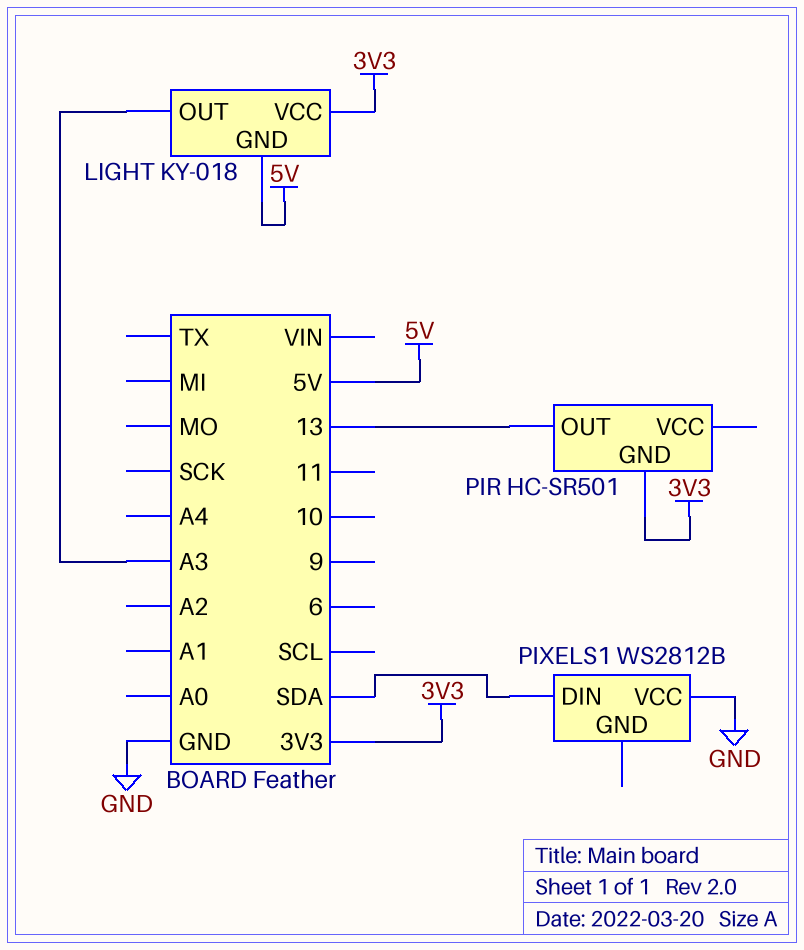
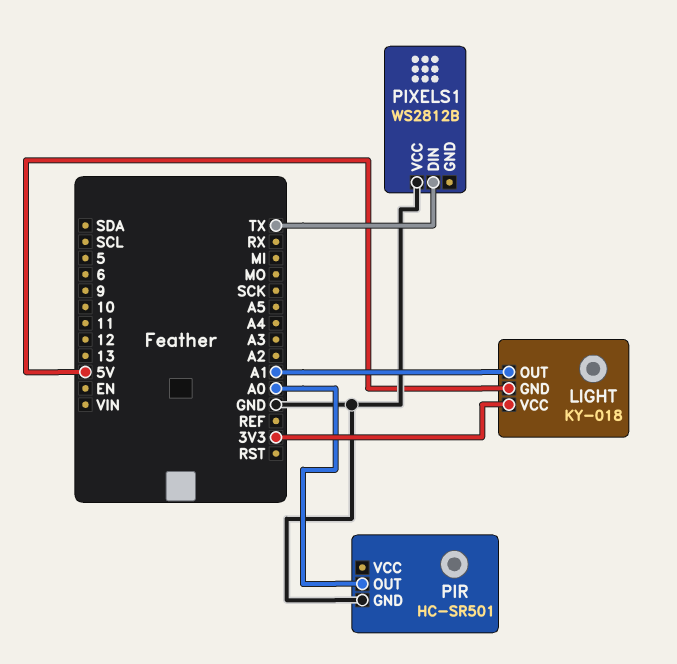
LIGHT pin OUT: A3 -> A1
PIR pin GND: 3V3 -> GND
PIR pin OUT: 13 -> A0
PIXELS1 pin DIN: SDA -> TX

